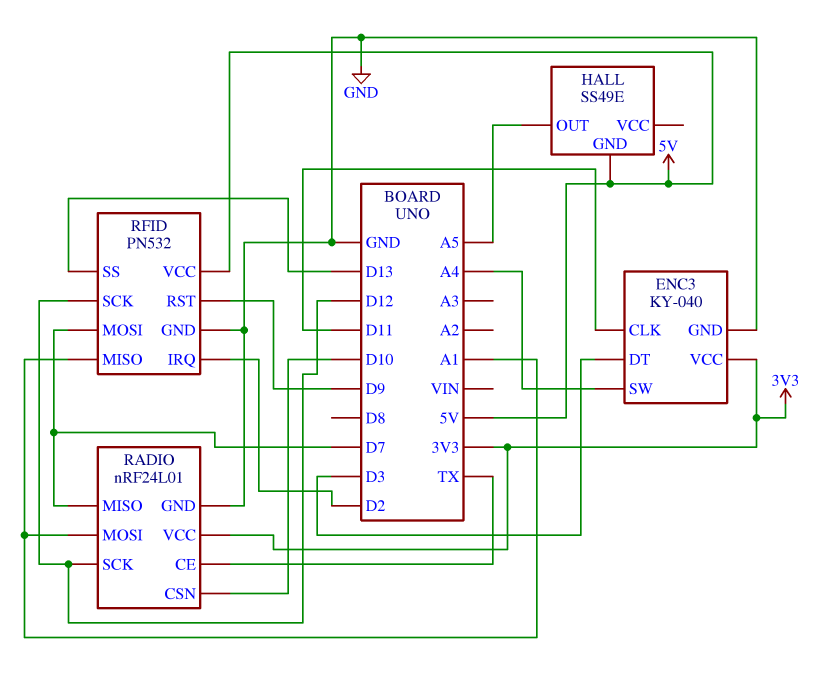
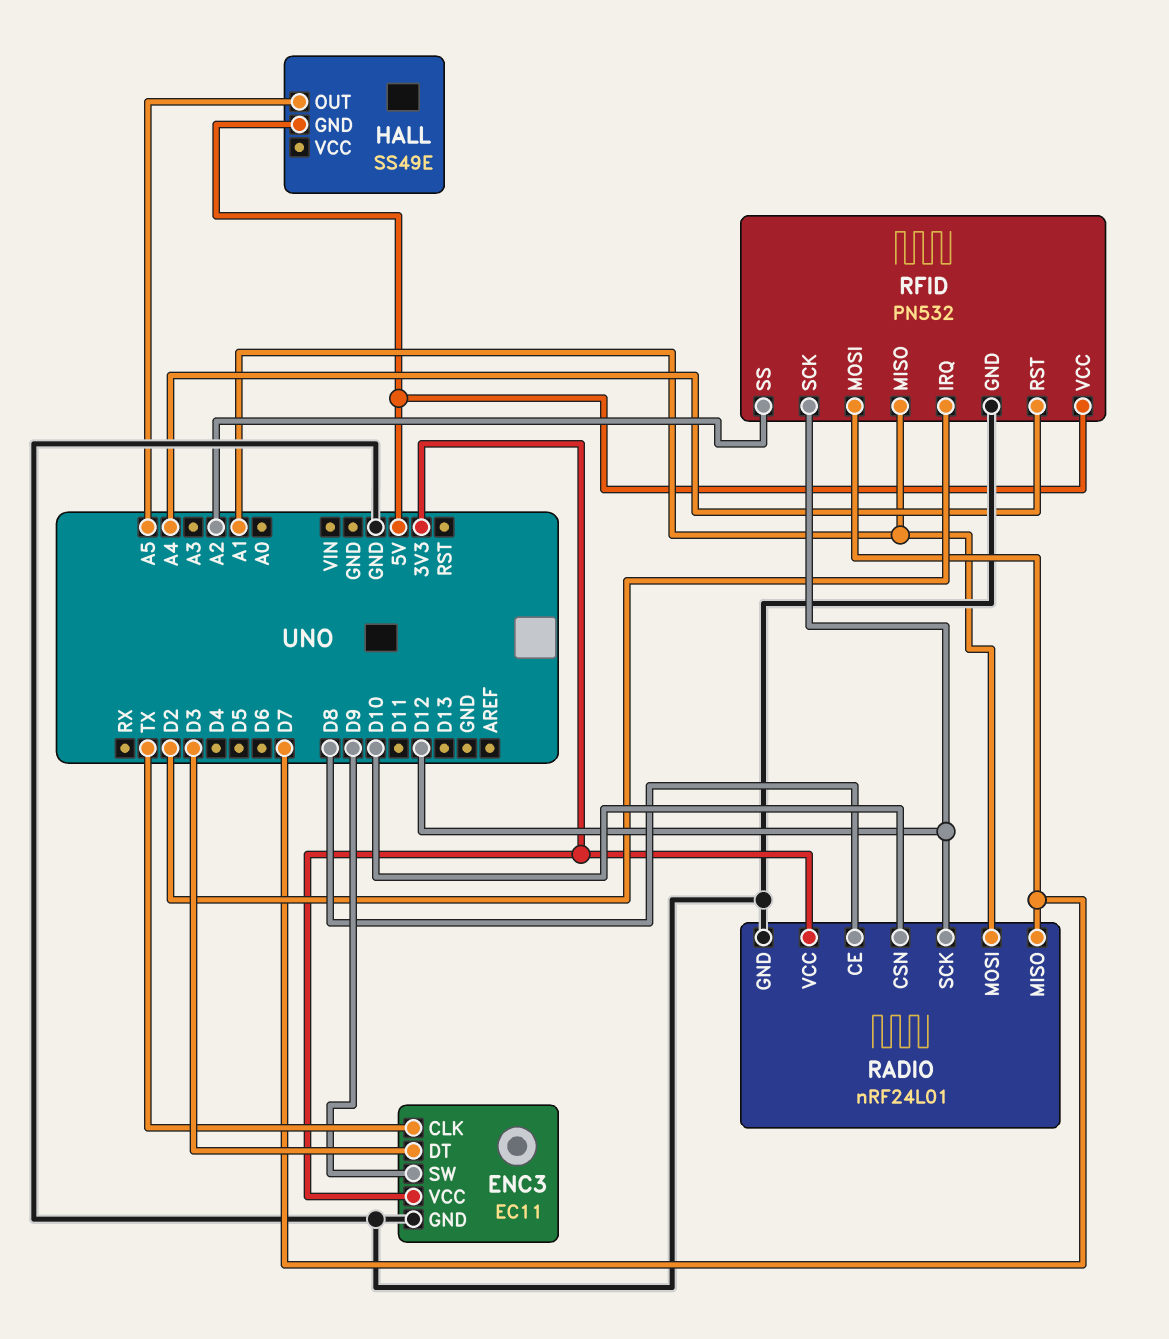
ENC3: KY-040 -> EC11
ENC3 pin CLK: D11 -> TX
ENC3 pin SW: A4 -> D9
RADIO pin CE: TX -> D8
RFID pin RST: D9 -> A4
RFID pin SS: D13 -> A2

